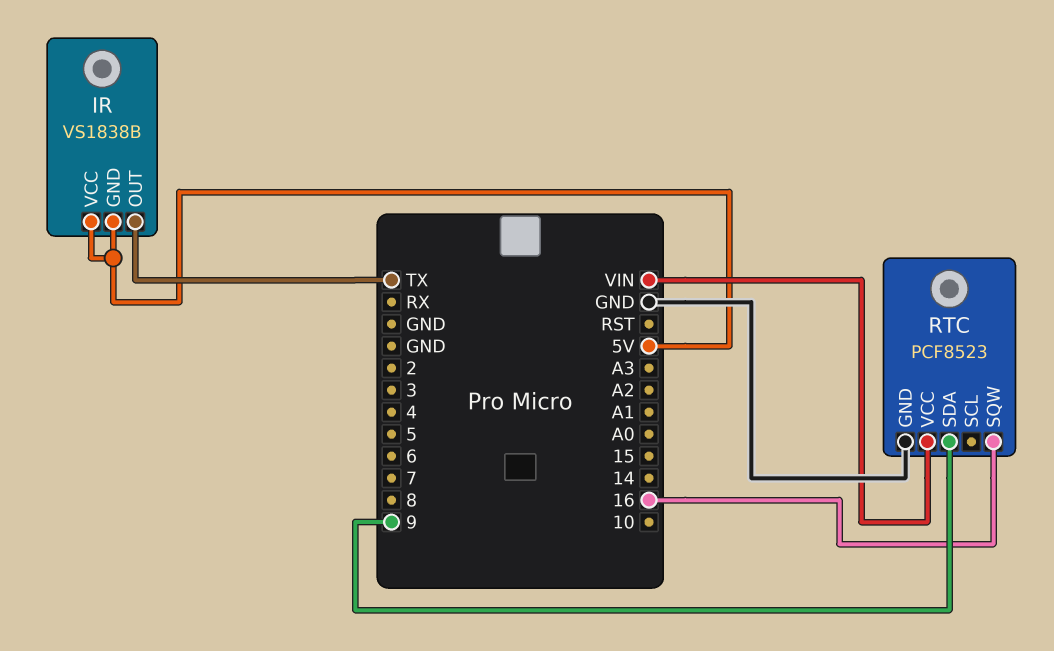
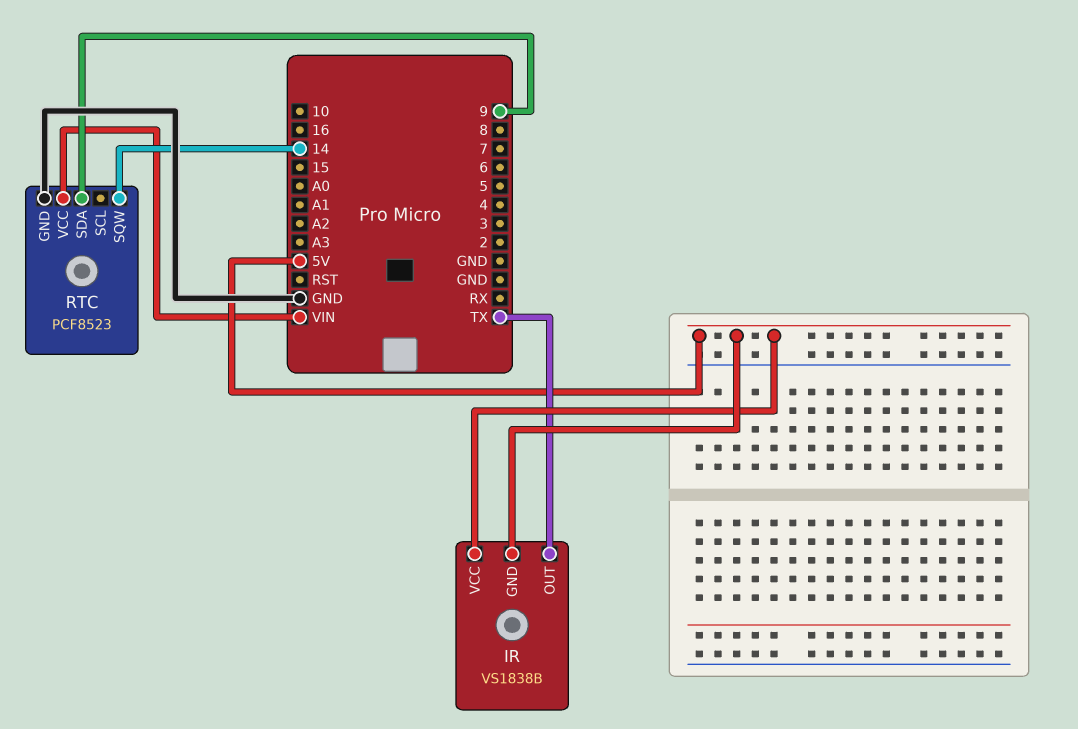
RTC pin SQW: 16 -> 14

